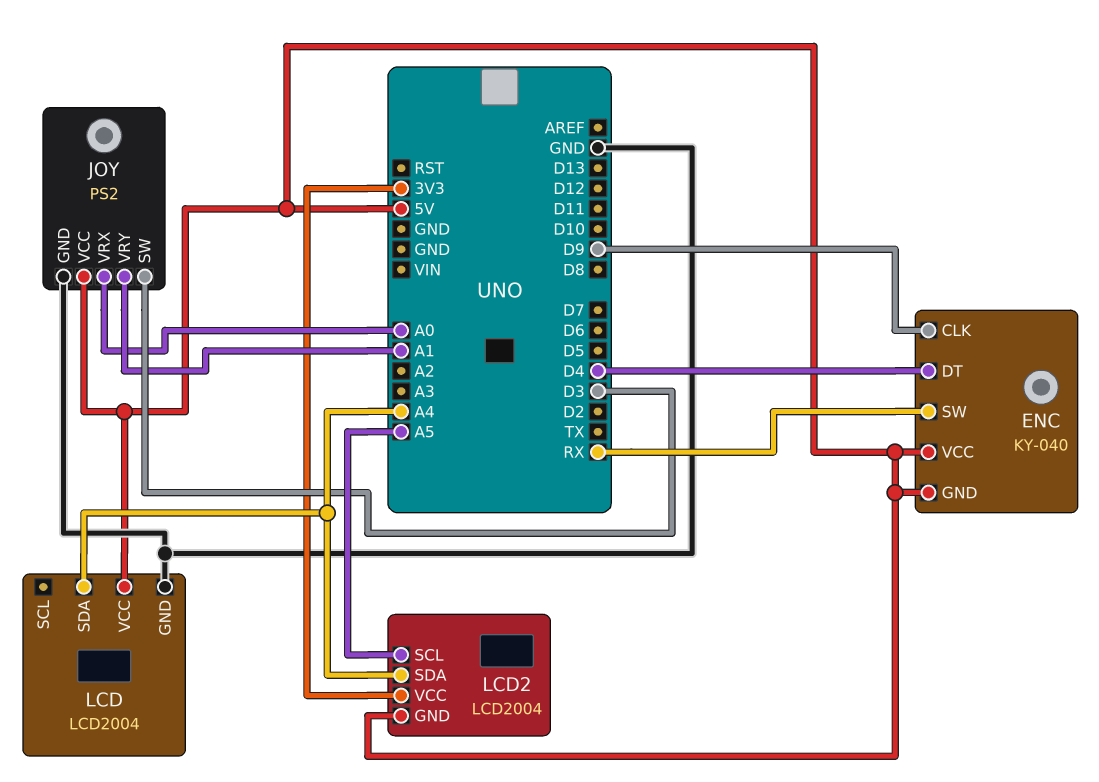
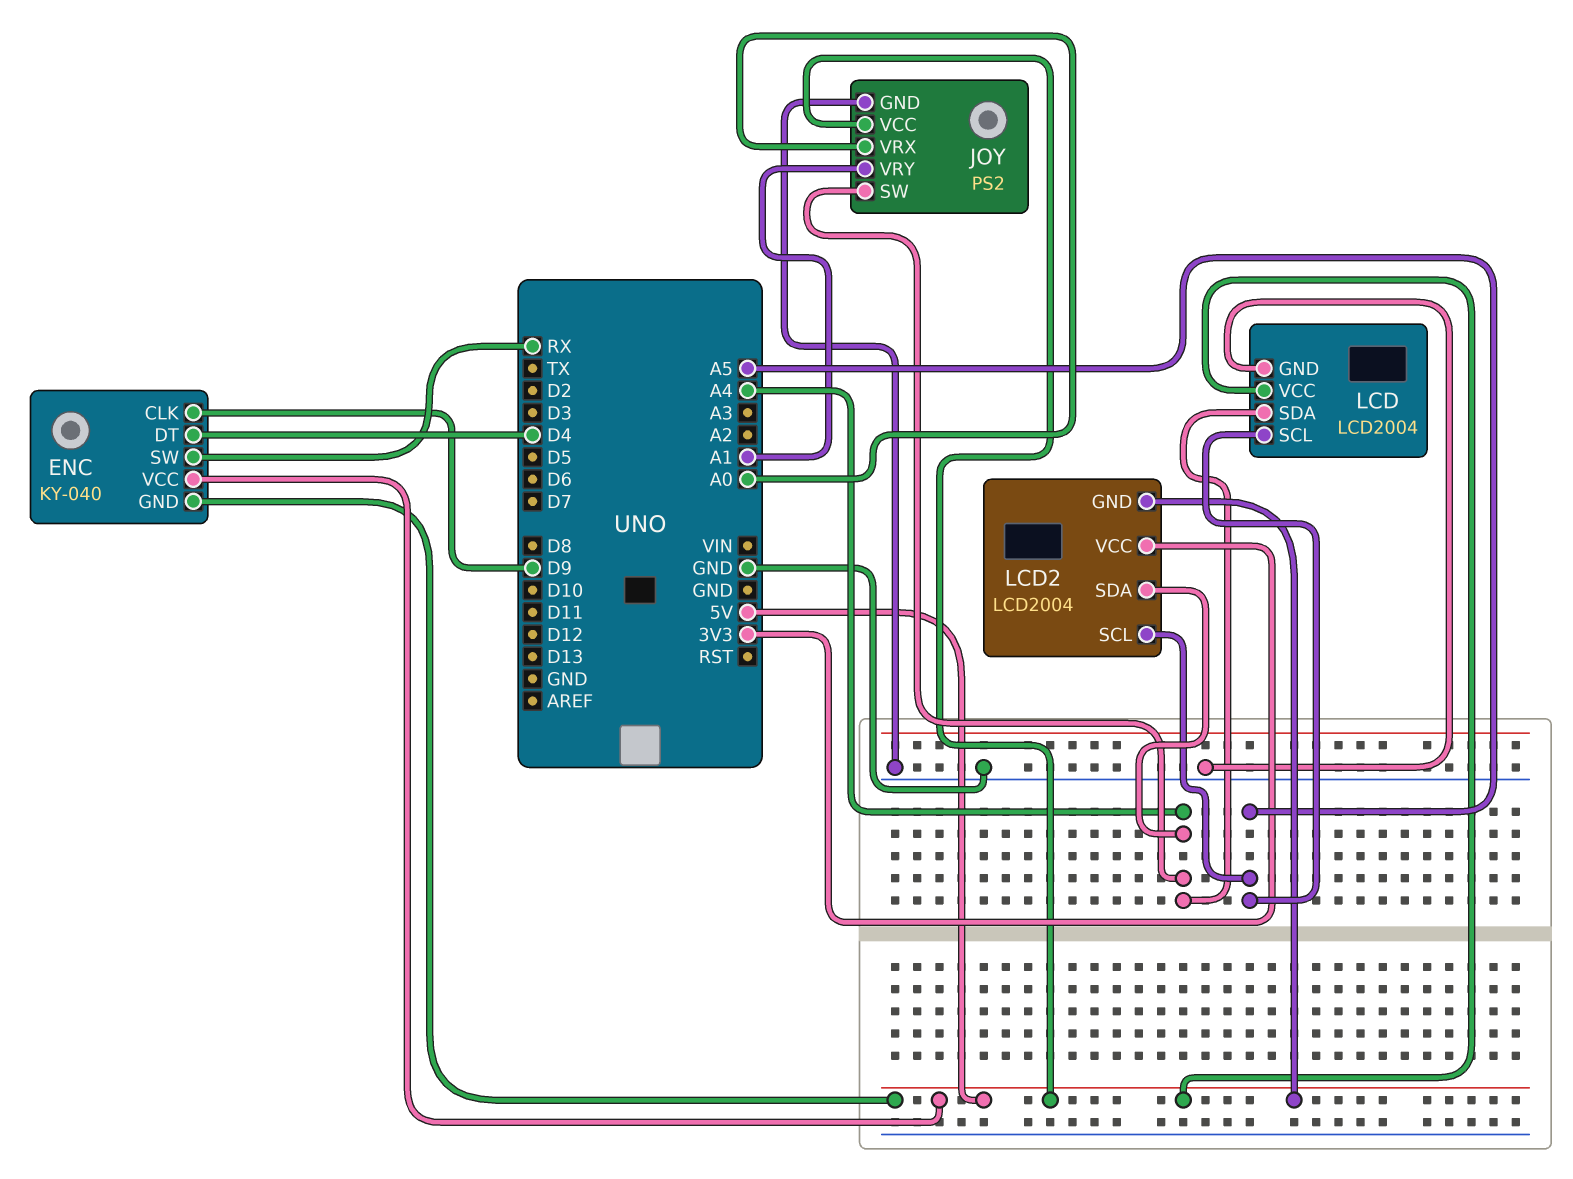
JOY pin SW: D3 -> A4
LCD pin SCL: none -> A5

